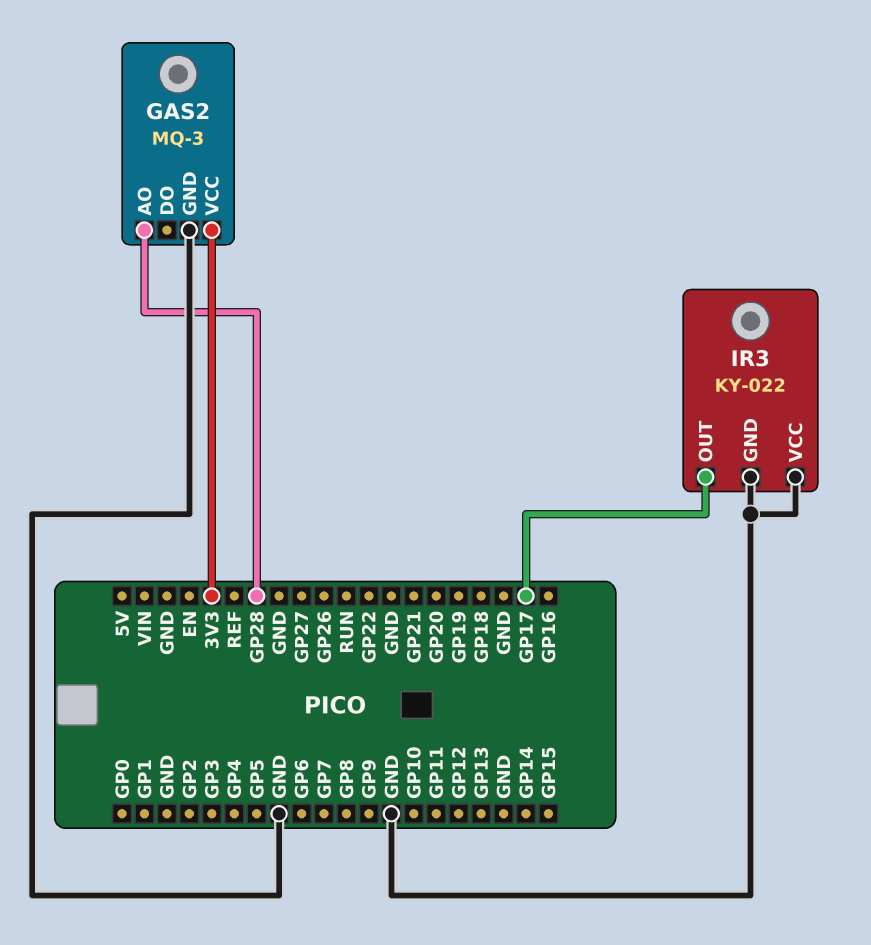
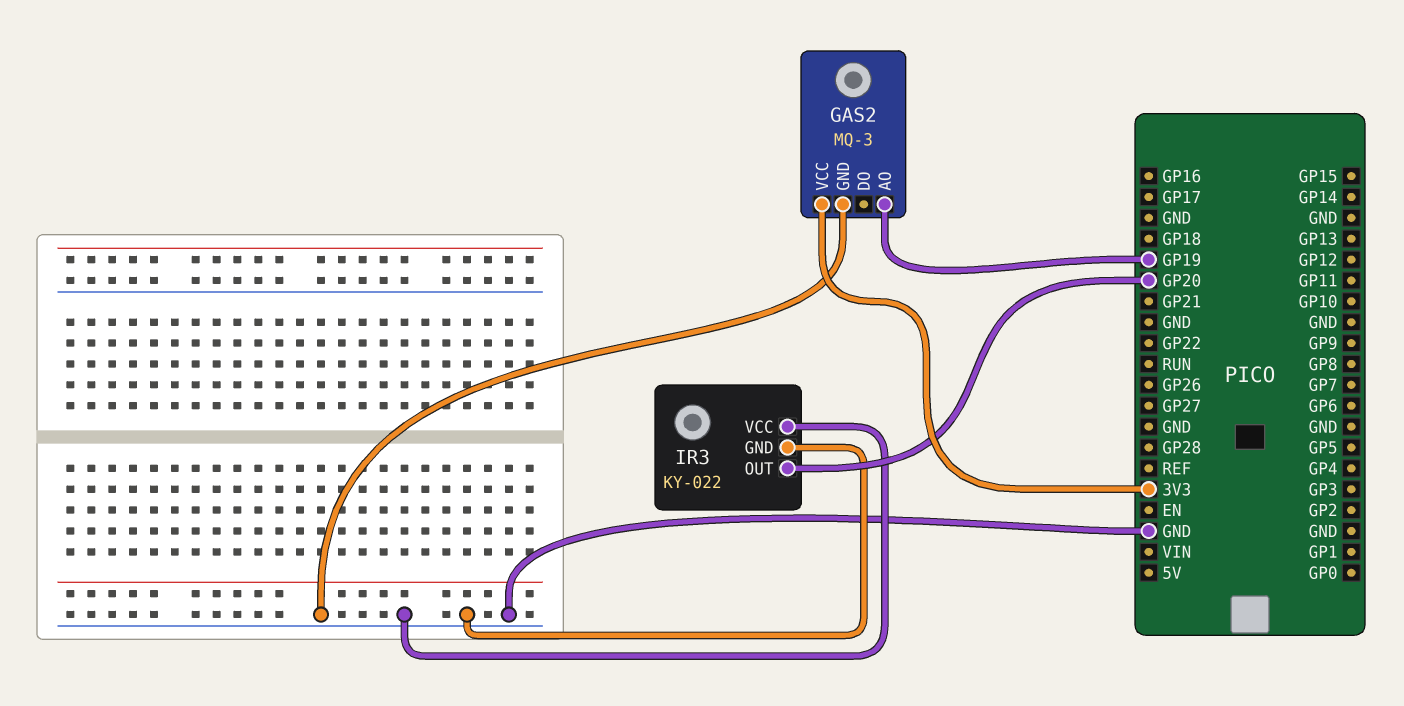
GAS2 pin AO: GP28 -> GP19
IR3 pin OUT: GP17 -> GP20

